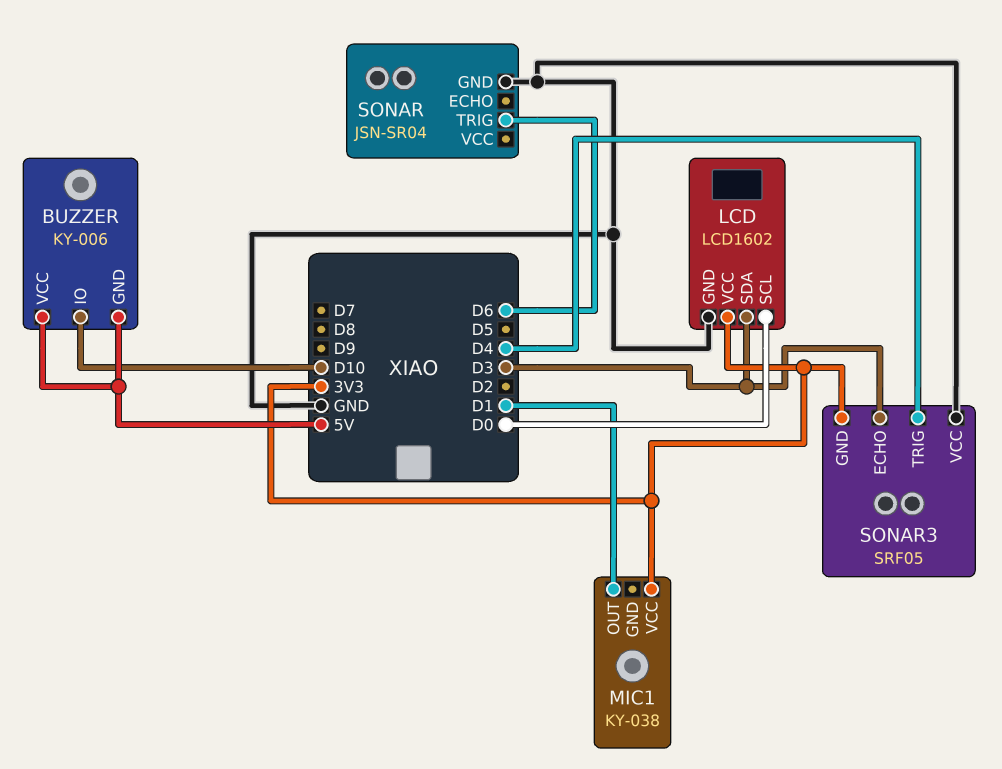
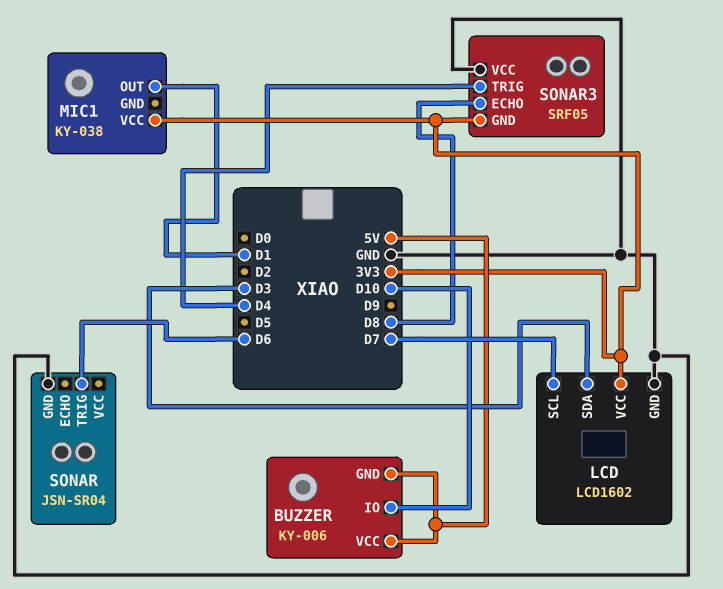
LCD pin SCL: D0 -> D7
SONAR3 pin ECHO: D3 -> D8

